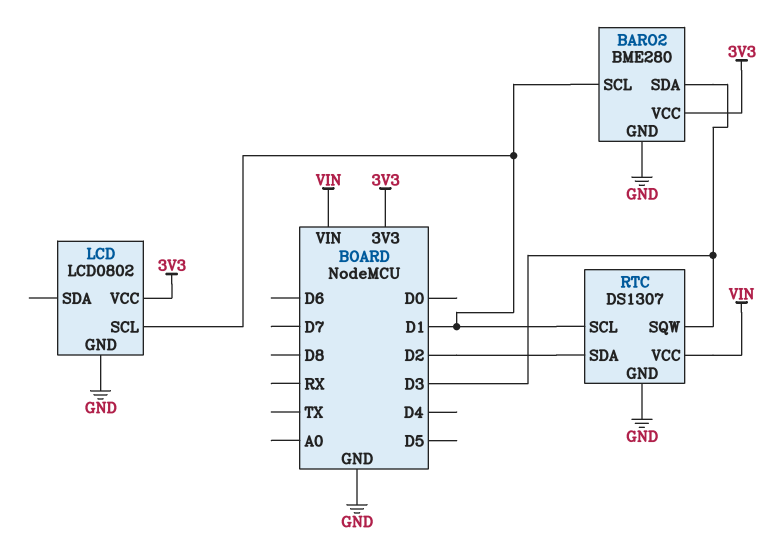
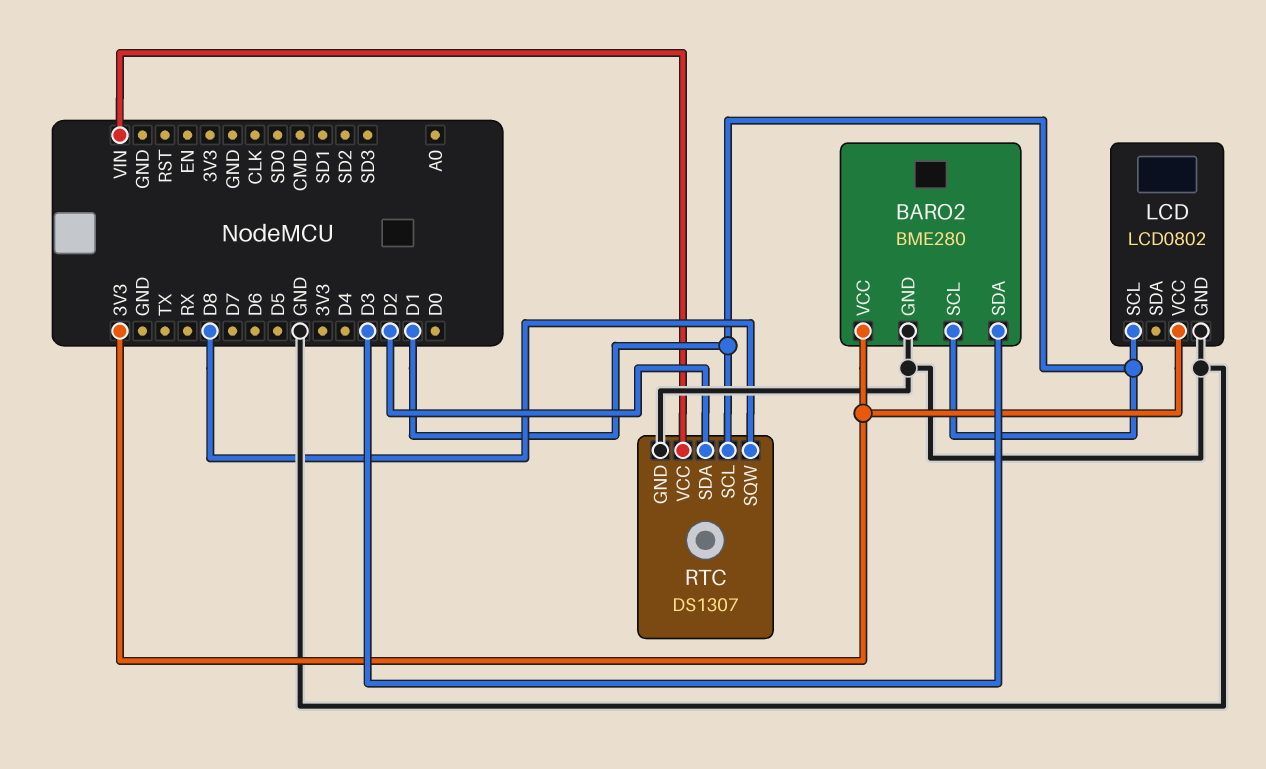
RTC pin SQW: D3 -> D8

